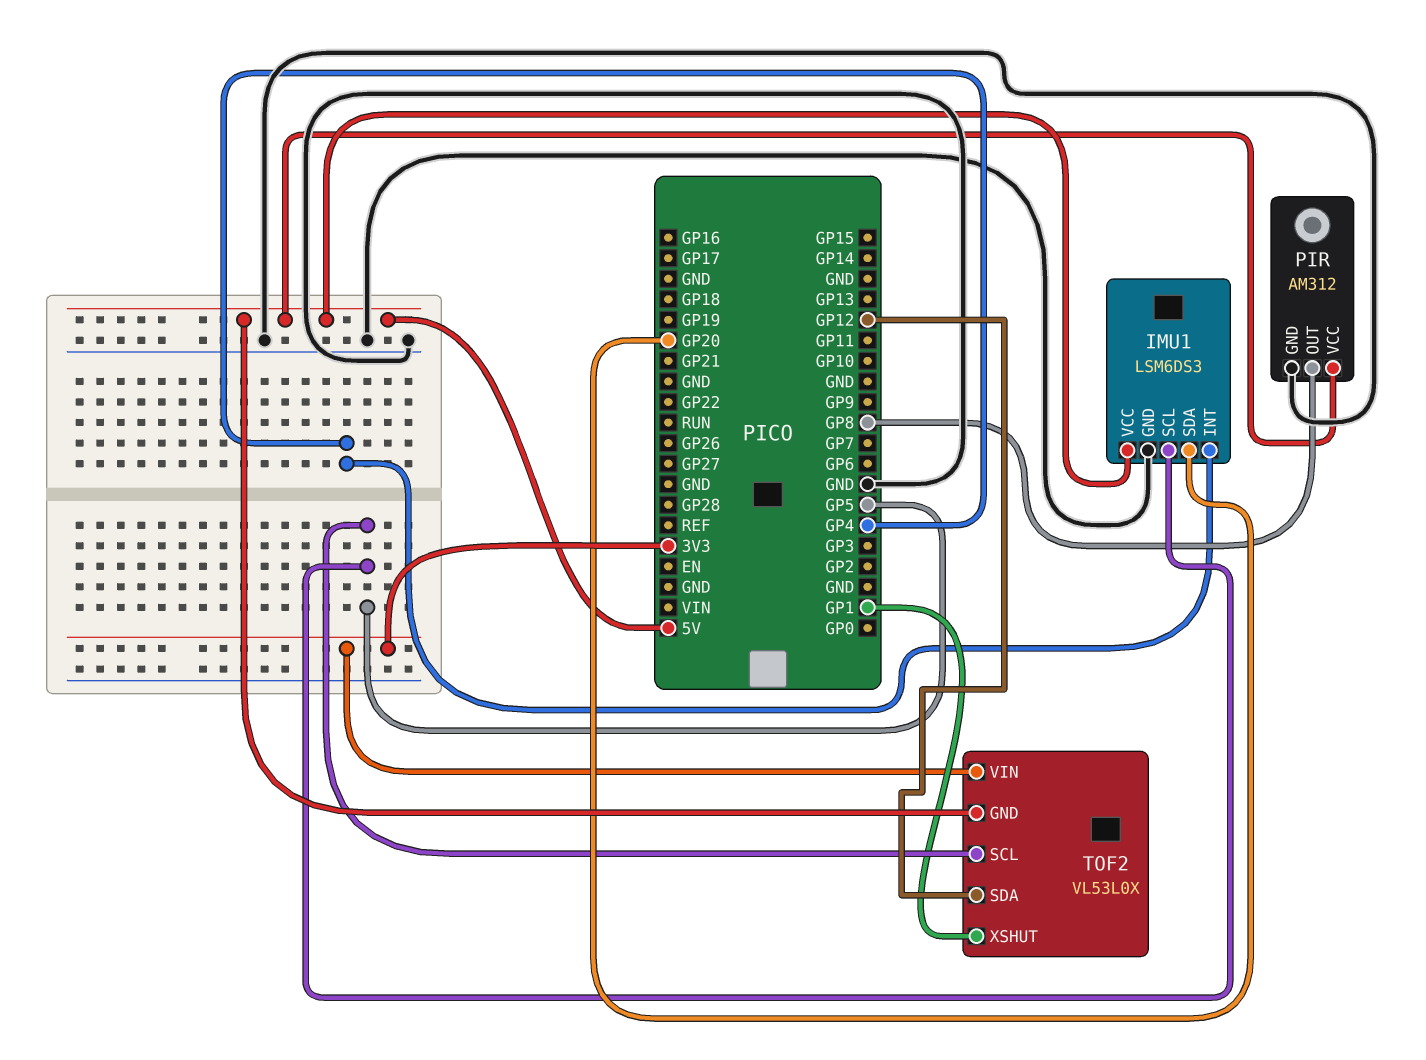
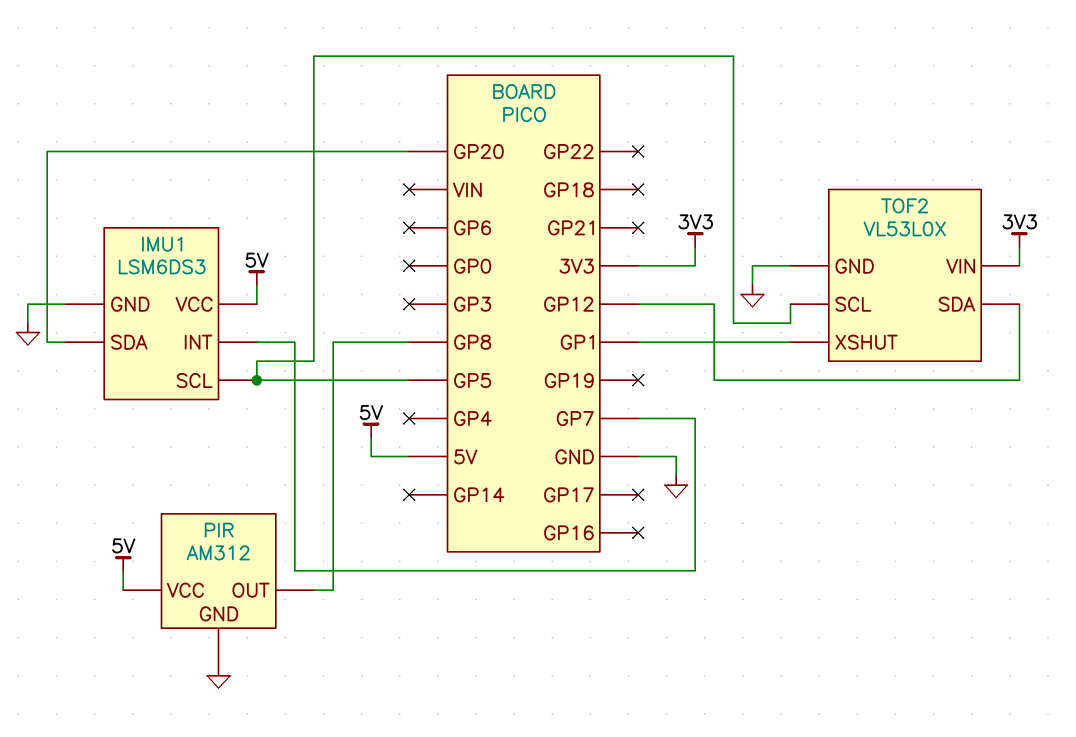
IMU1 pin INT: GP4 -> GP7
TOF2 pin GND: 5V -> GND

